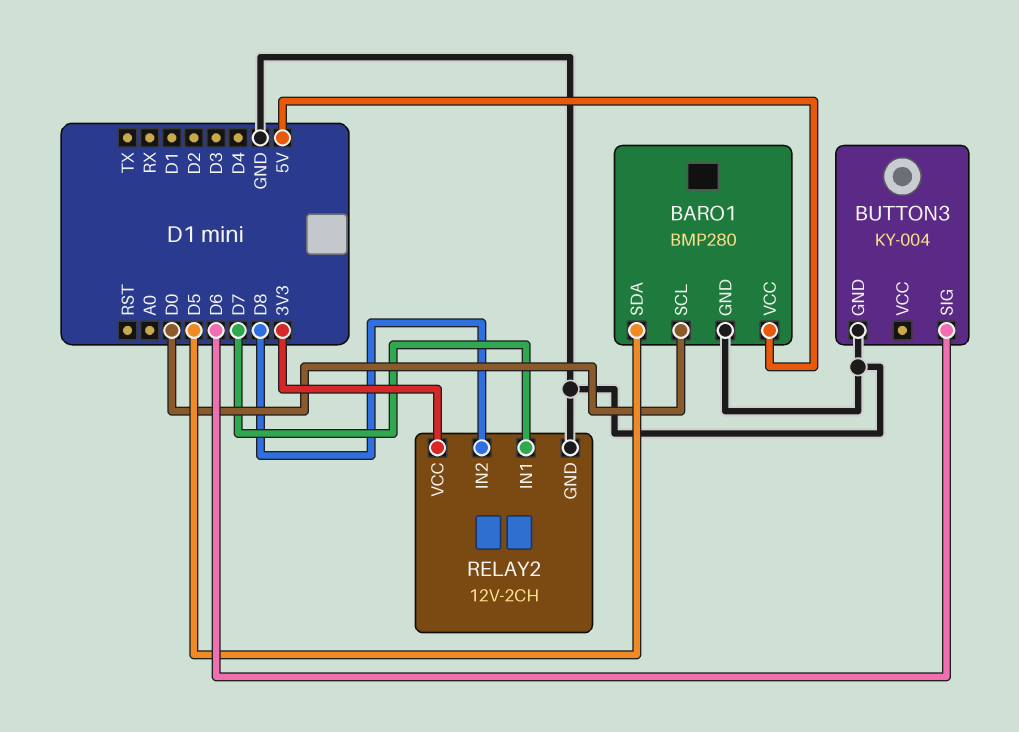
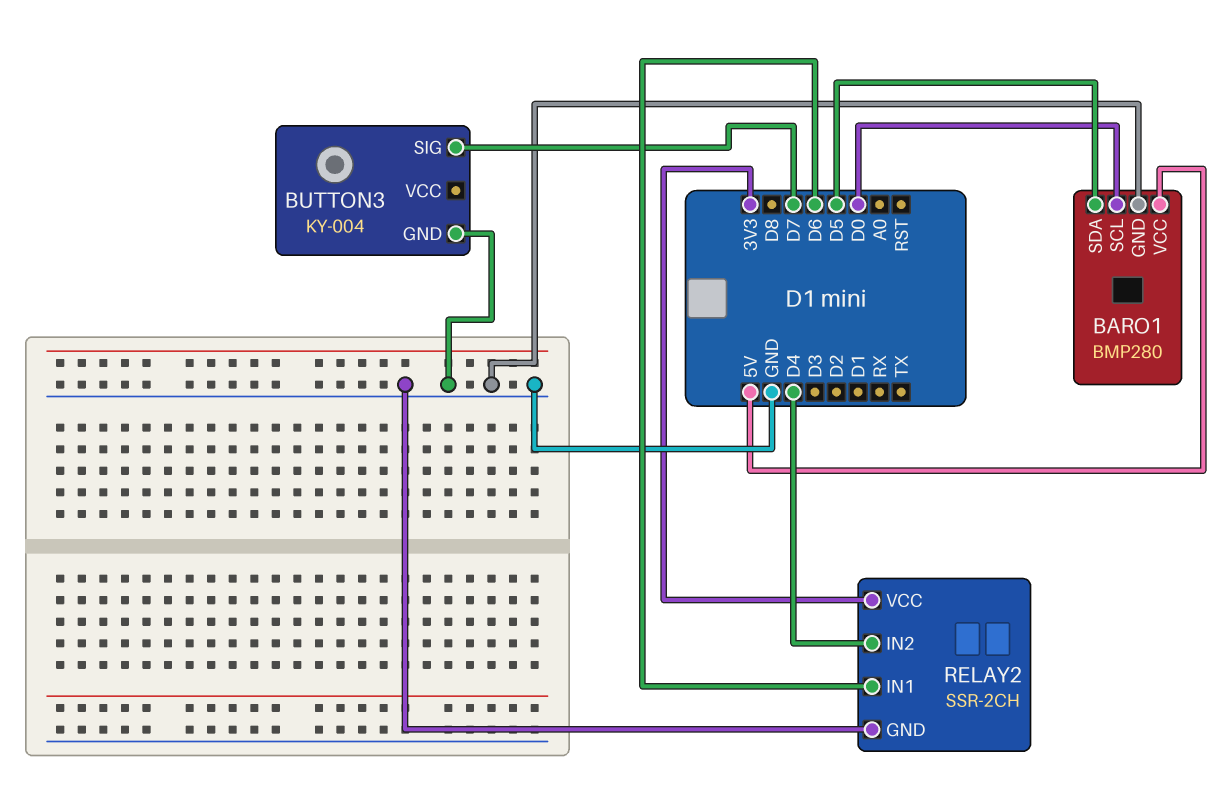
BUTTON3 pin SIG: D6 -> D7
RELAY2: 12V-2CH -> SSR-2CH
RELAY2 pin IN1: D7 -> D6
RELAY2 pin IN2: D8 -> D4

